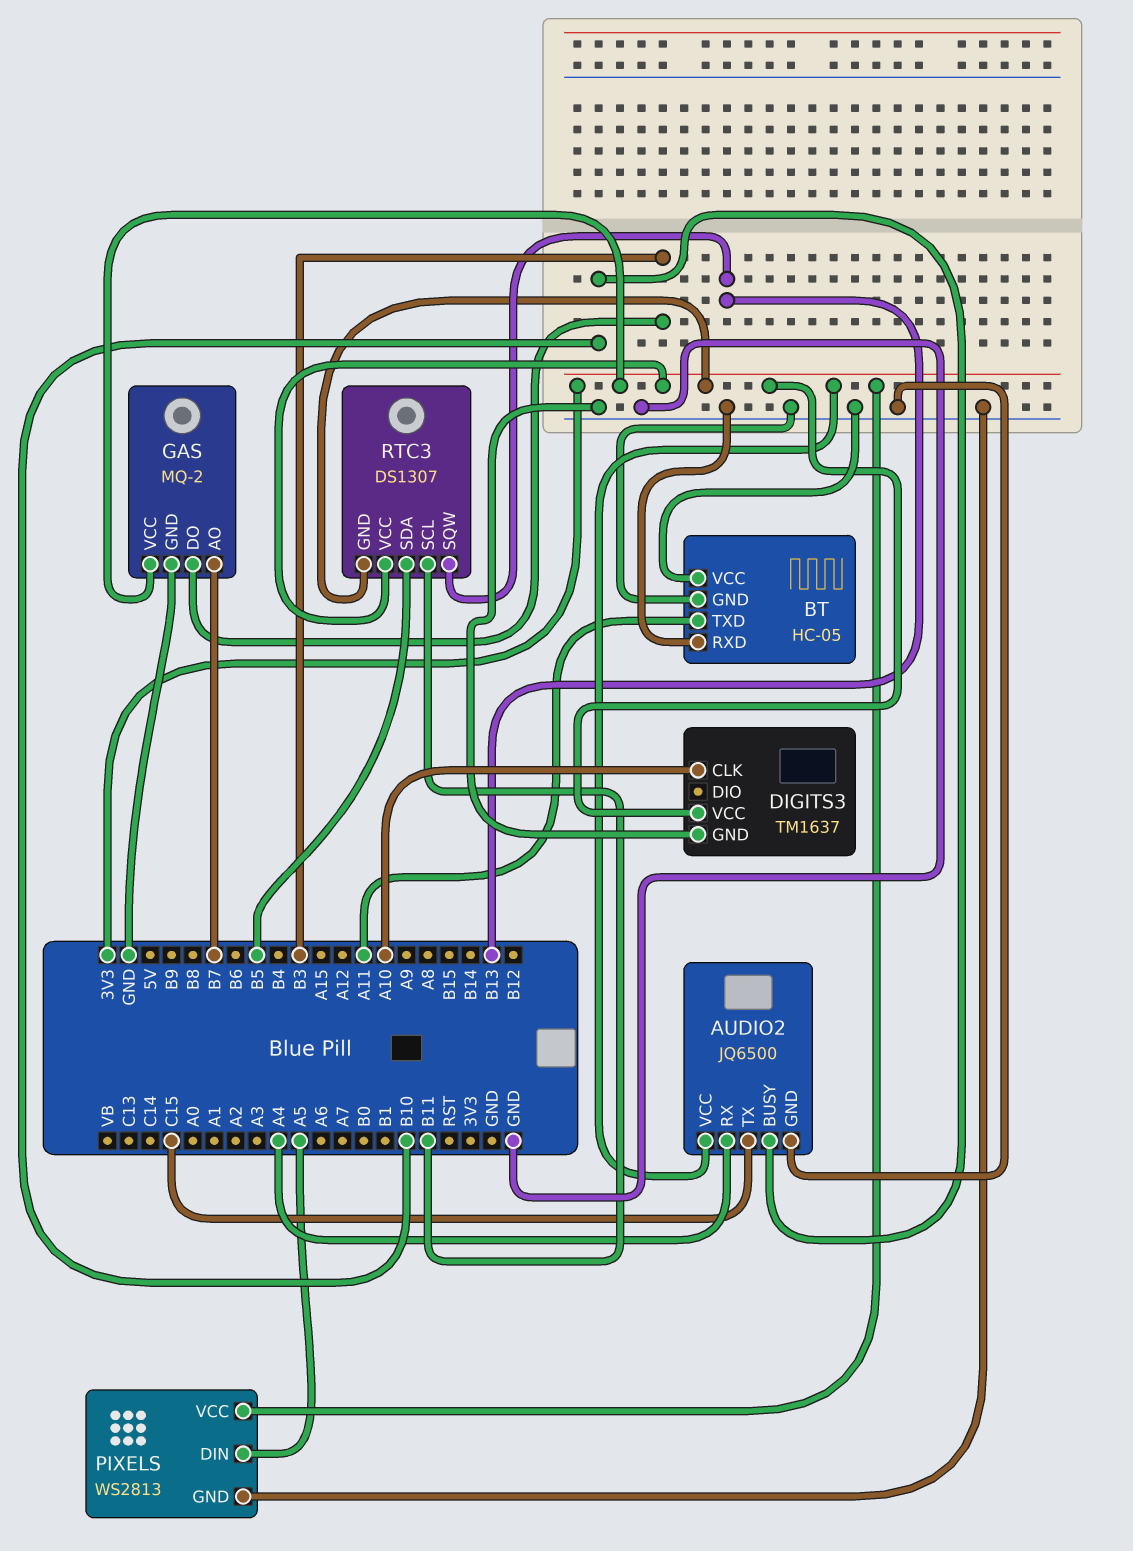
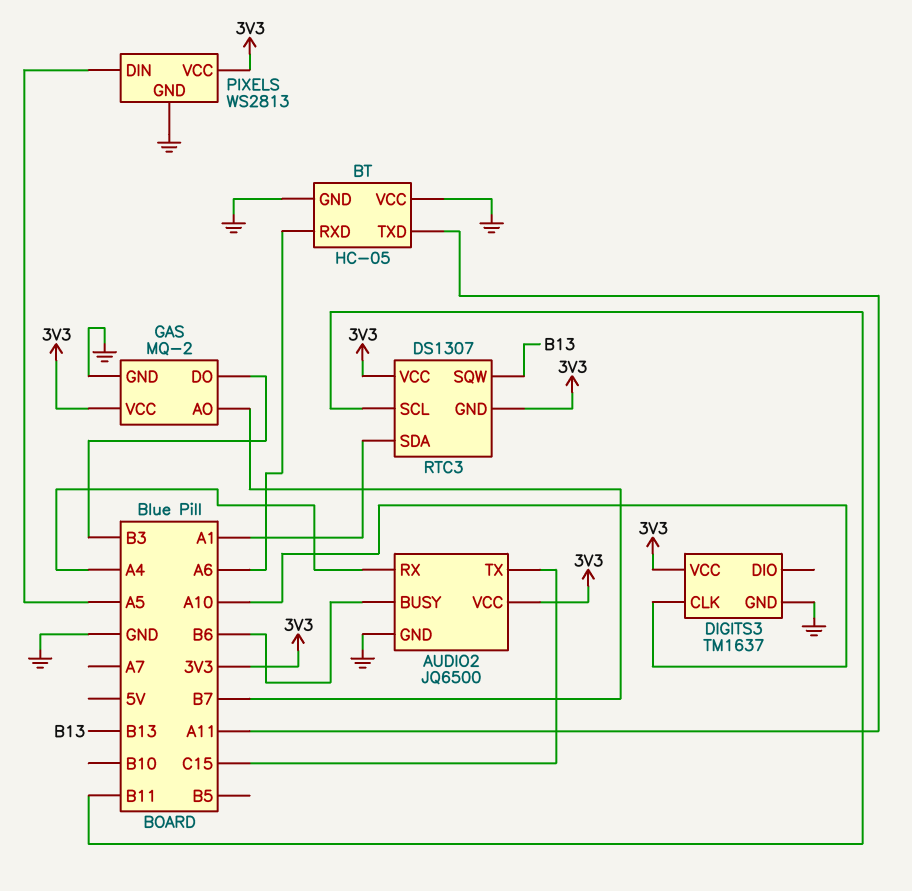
AUDIO2 pin BUSY: B10 -> B6
BT pin RXD: GND -> A6
RTC3 pin SDA: B5 -> A1

